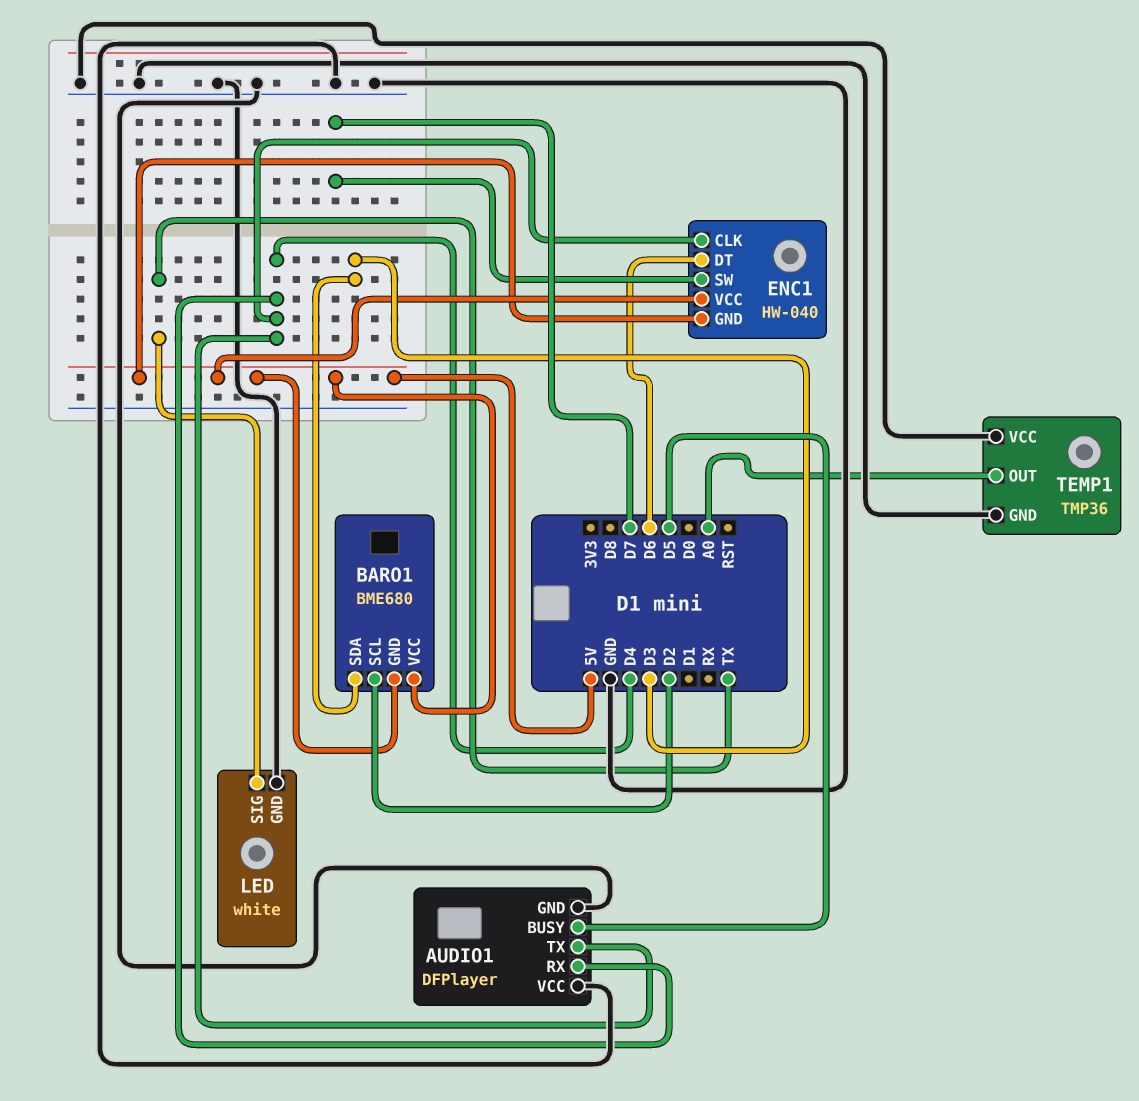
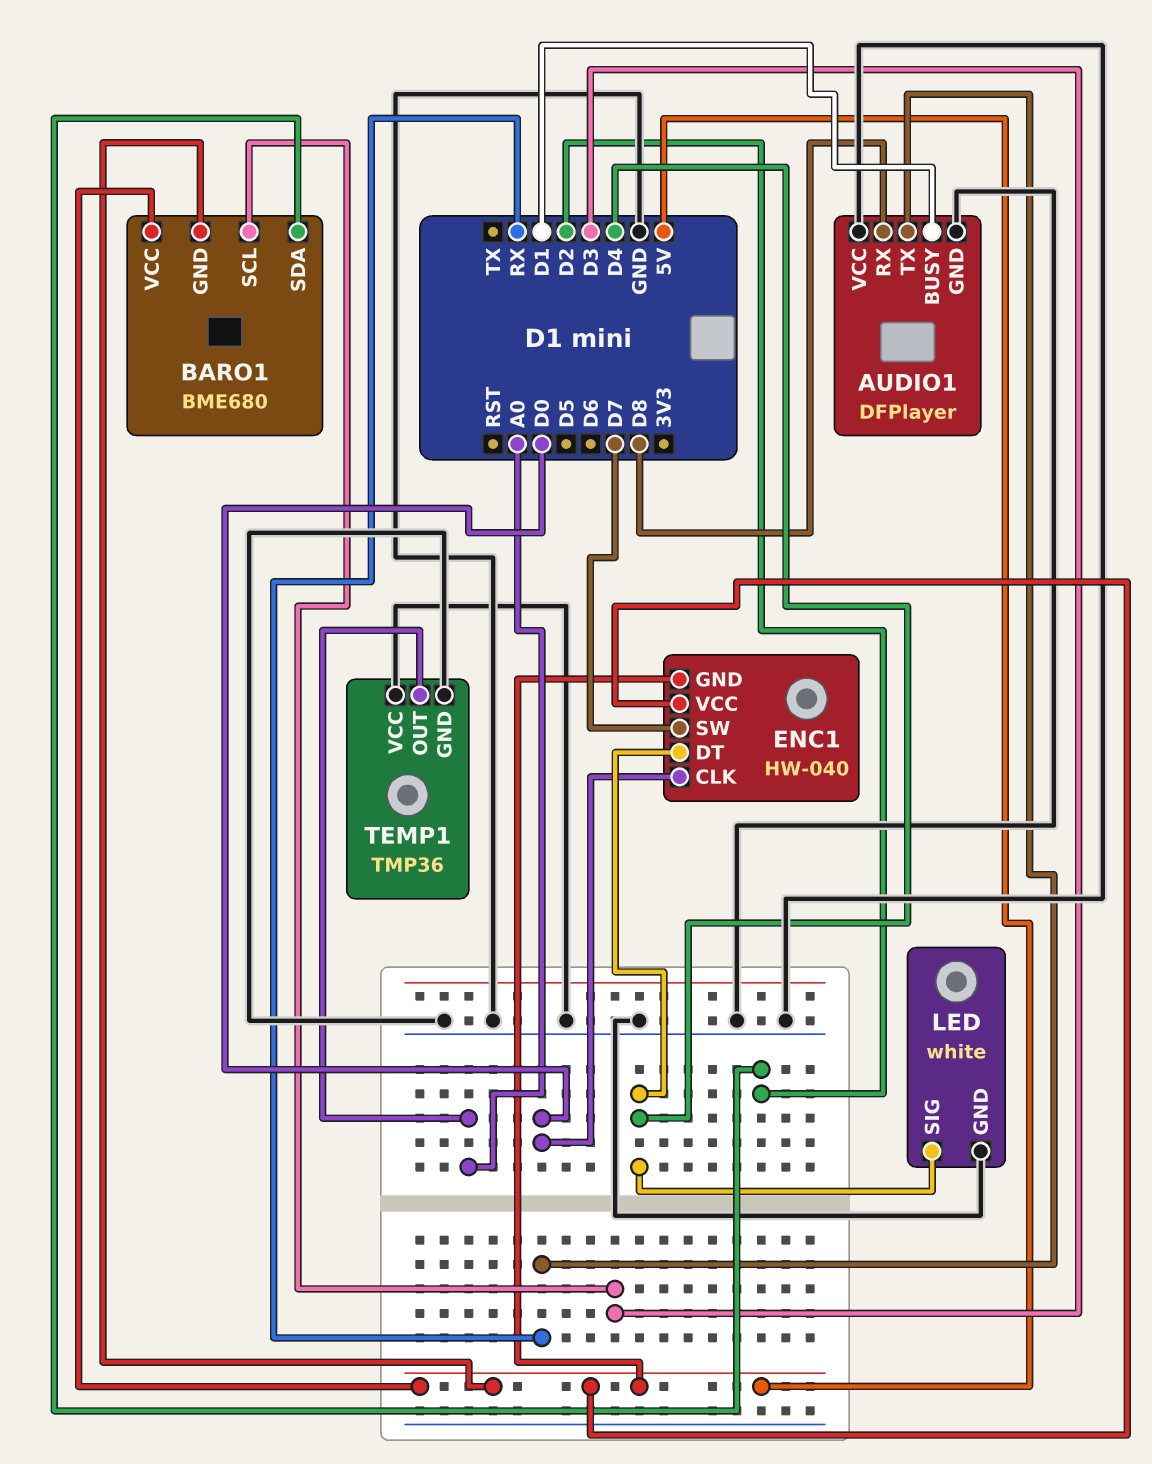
AUDIO1 pin BUSY: D5 -> D1
AUDIO1 pin RX: D4 -> D8
AUDIO1 pin TX: D4 -> RX
BARO1 pin SCL: D2 -> D3
BARO1 pin SDA: D3 -> D2
ENC1 pin CLK: D4 -> D0
ENC1 pin DT: D6 -> D4
LED pin SIG: TX -> D4

